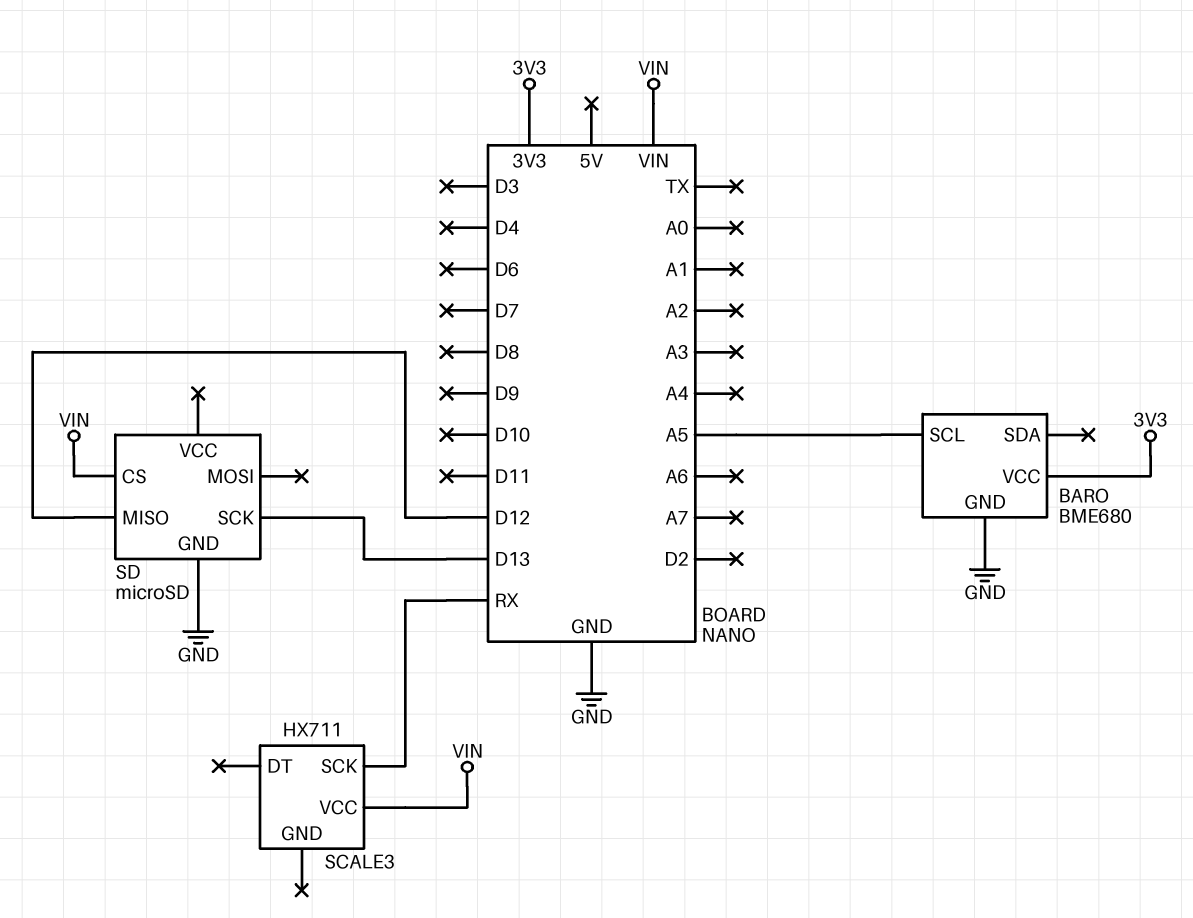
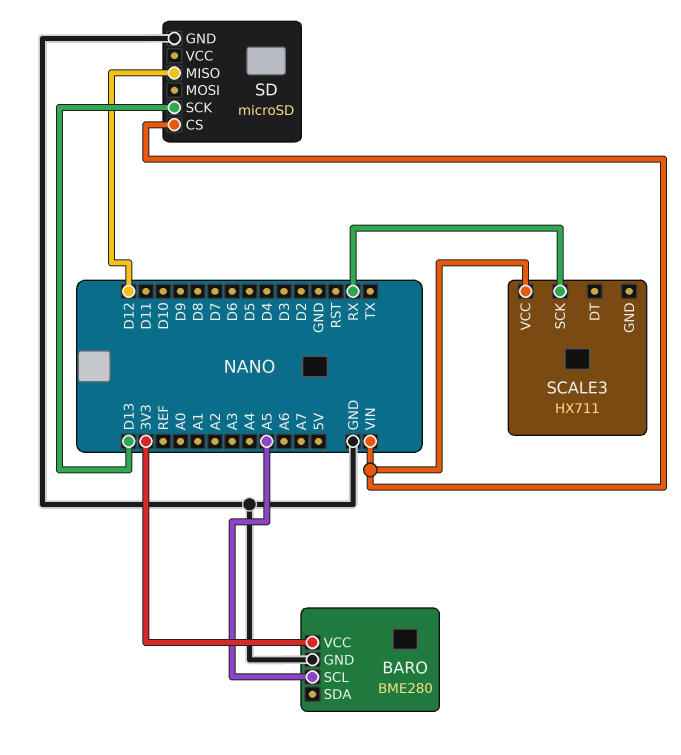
BARO: BME680 -> BME280

